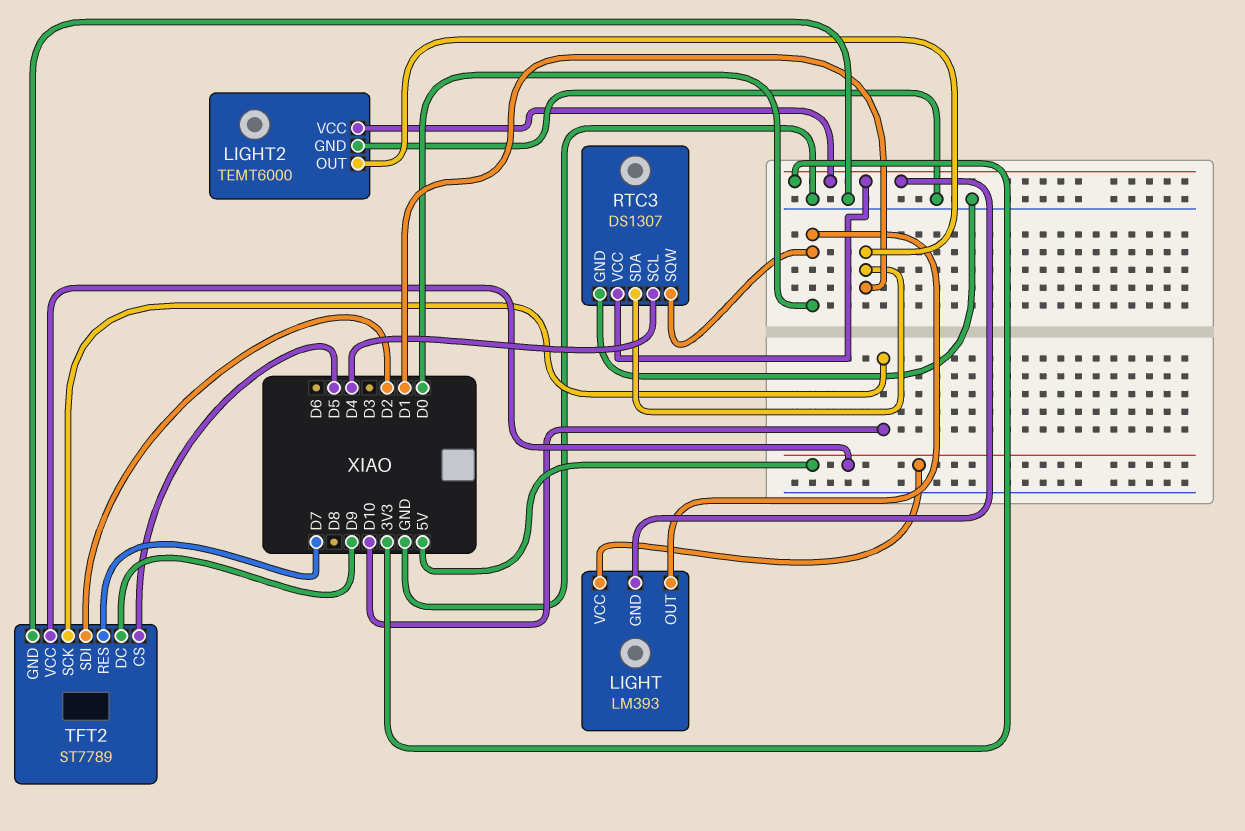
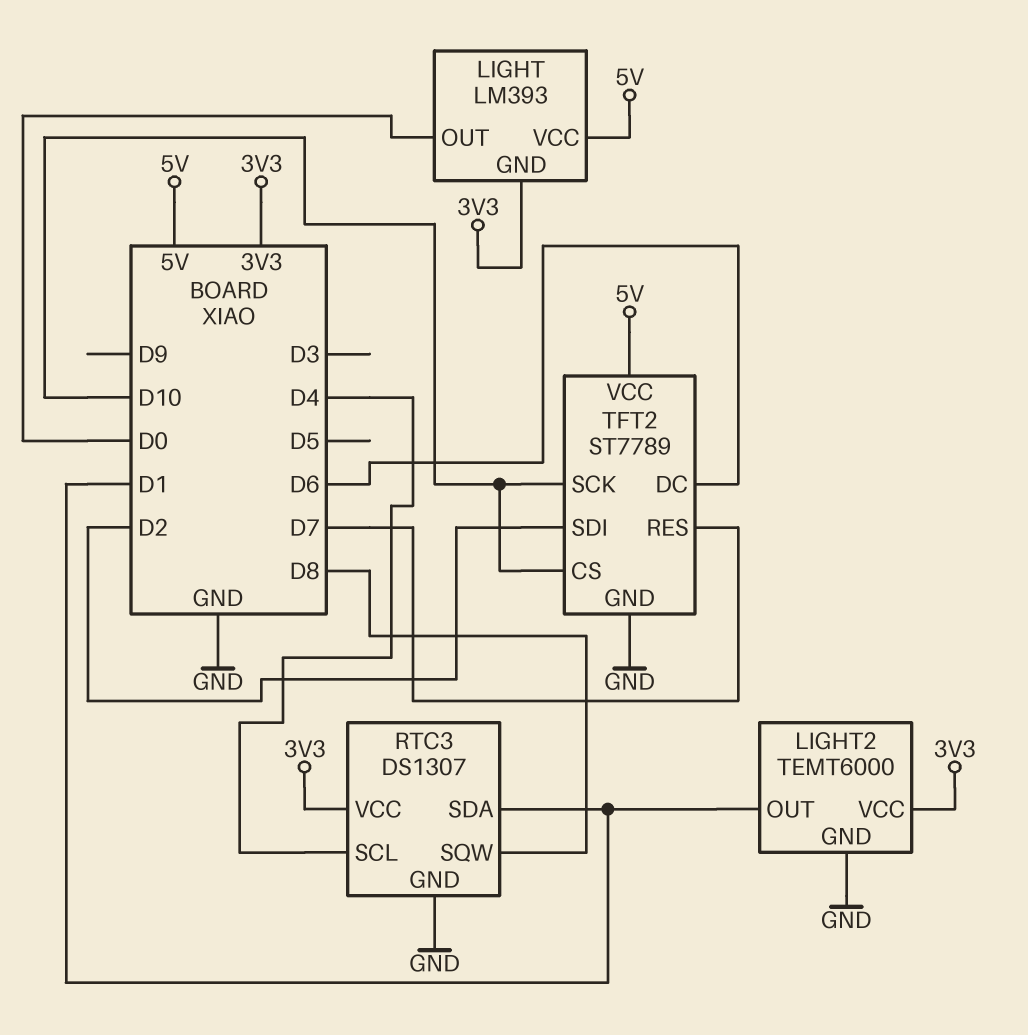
RTC3 pin SQW: D0 -> D8
TFT2 pin CS: D5 -> D10
TFT2 pin DC: D9 -> D6

